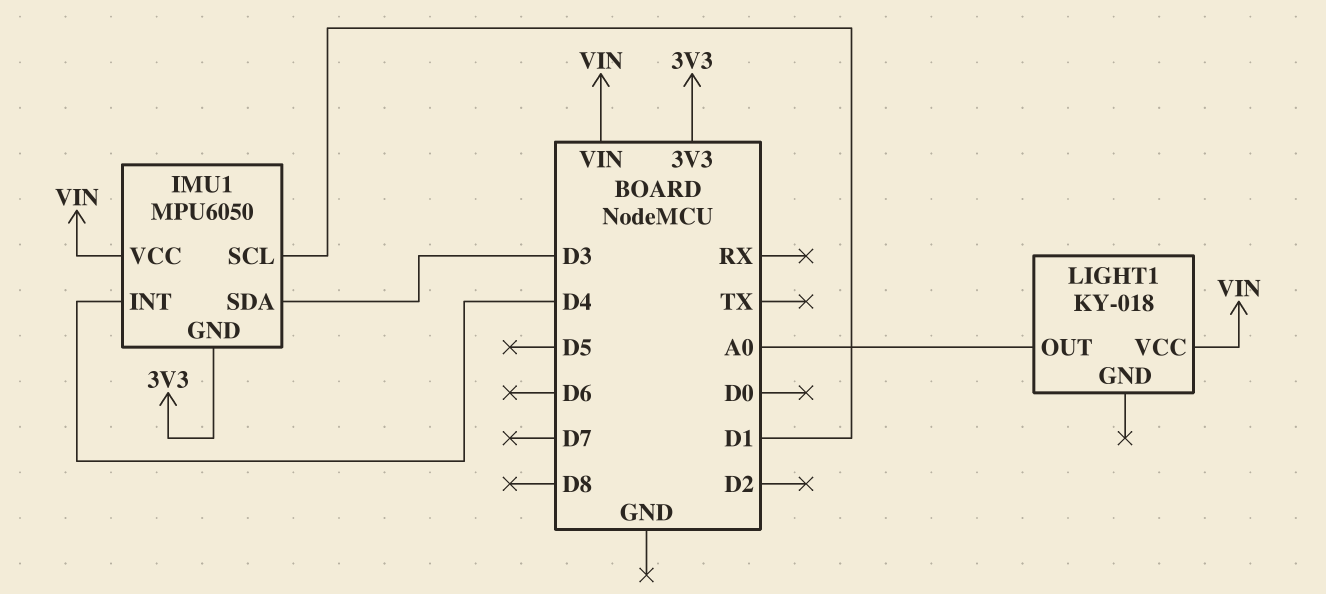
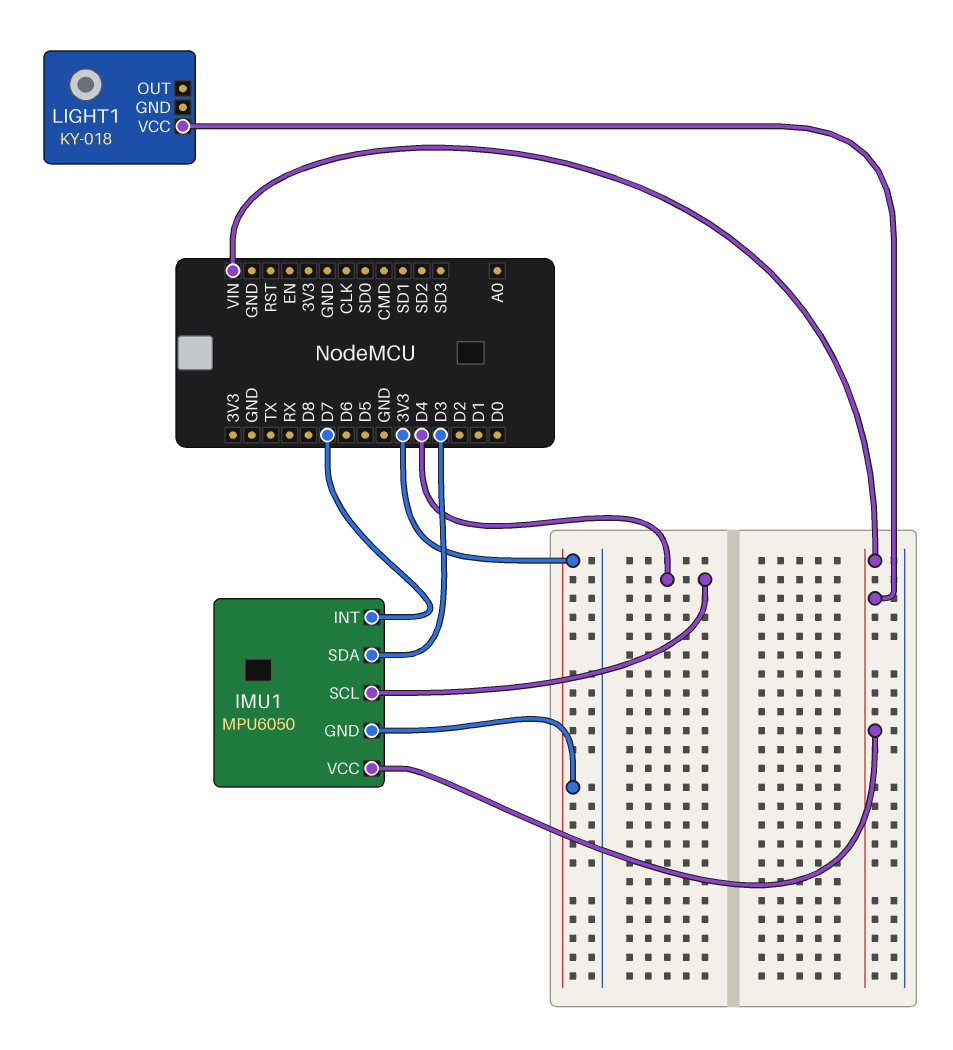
IMU1 pin INT: D4 -> D7
IMU1 pin SCL: D1 -> D4
LIGHT1 pin OUT: A0 -> none

